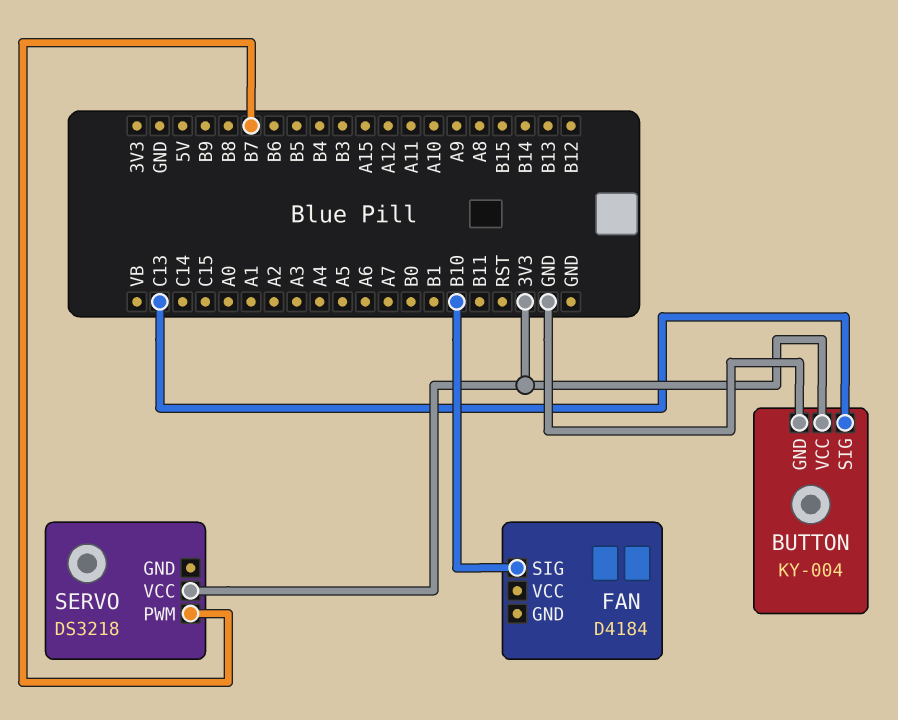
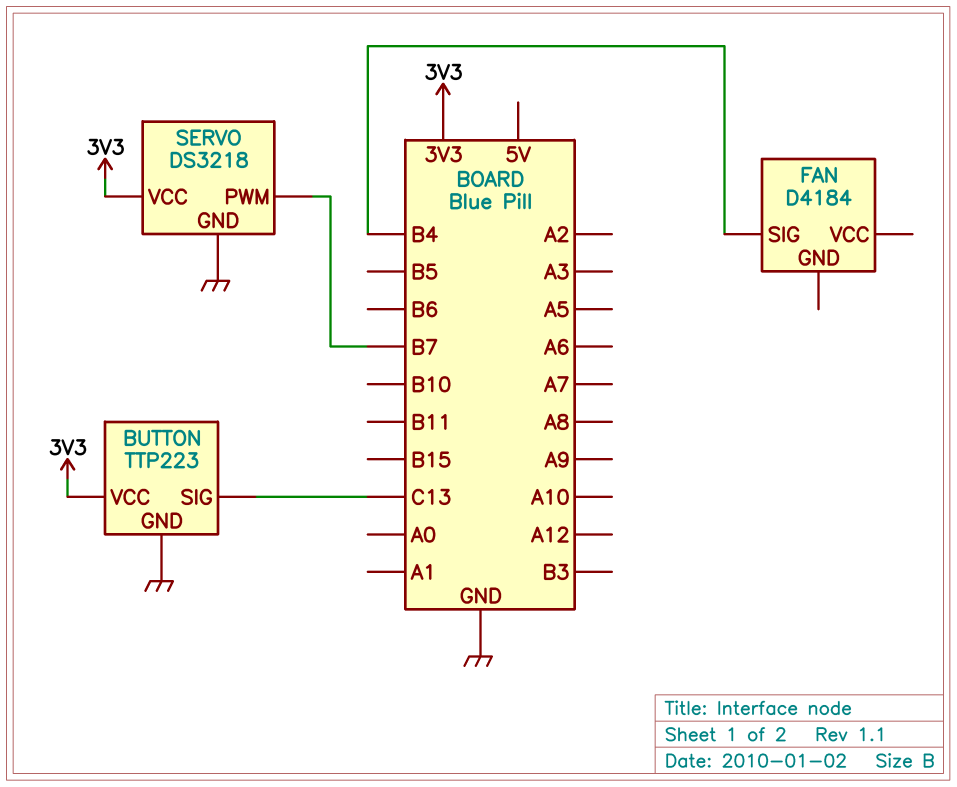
BUTTON: KY-004 -> TTP223
FAN pin SIG: B10 -> B4
SERVO pin GND: none -> GND

